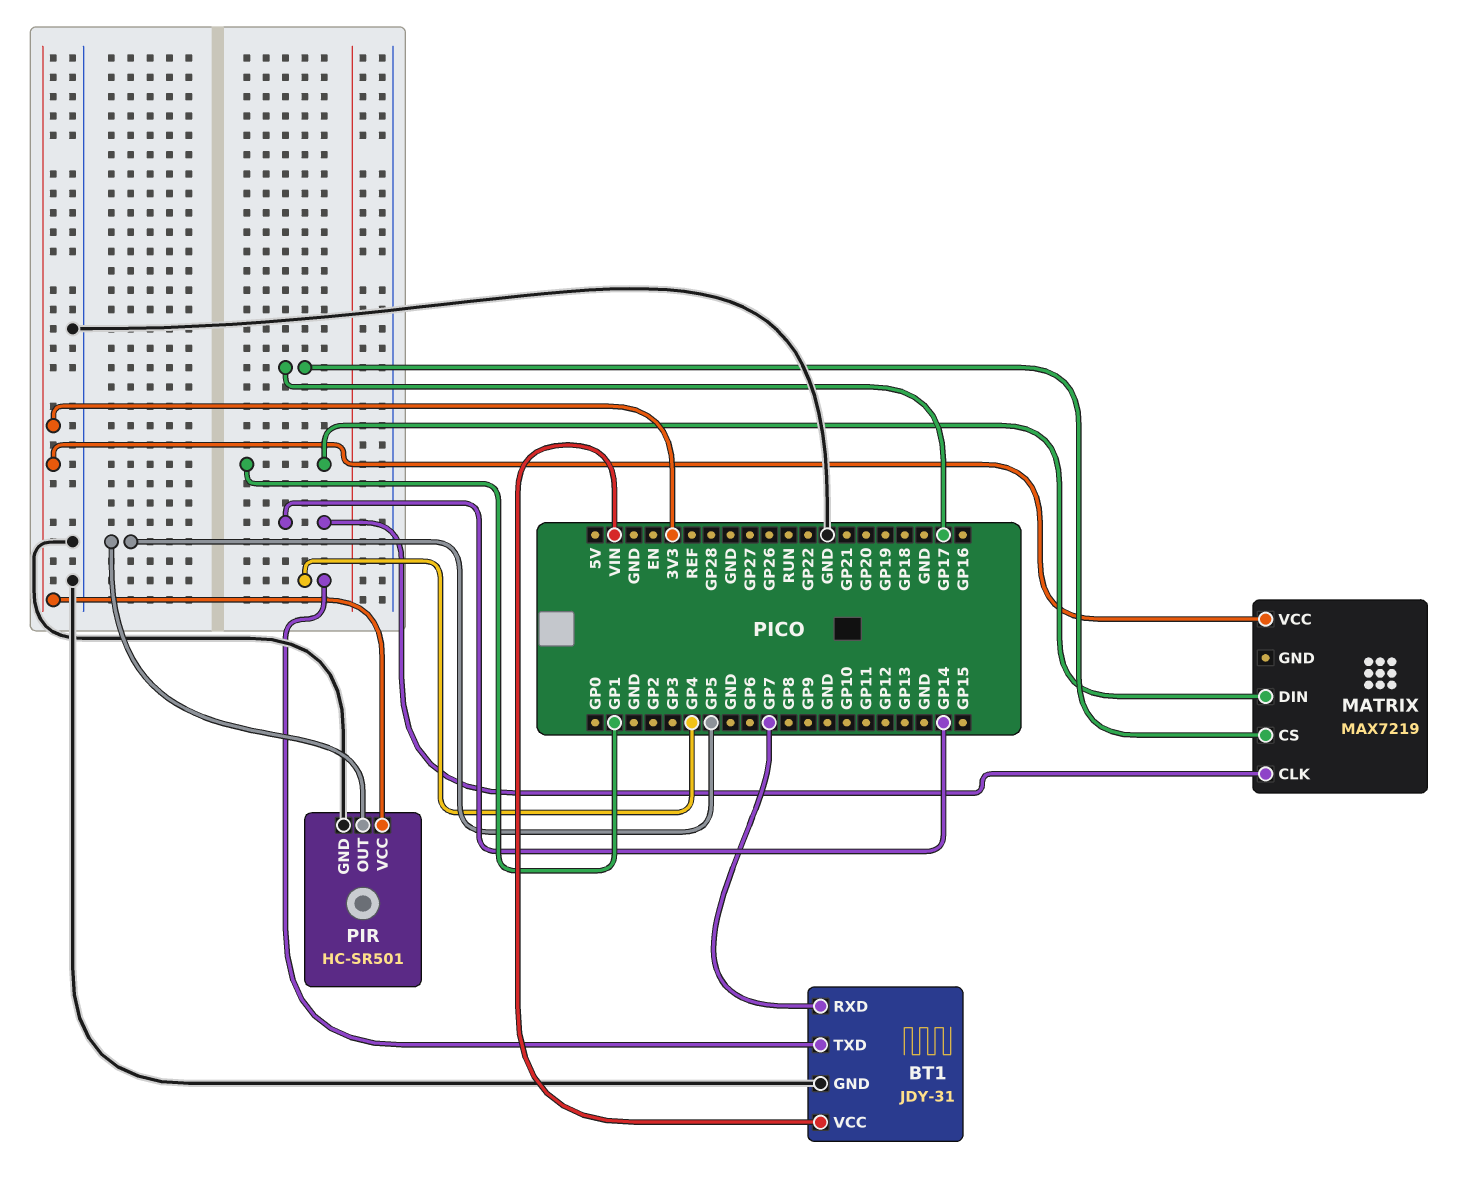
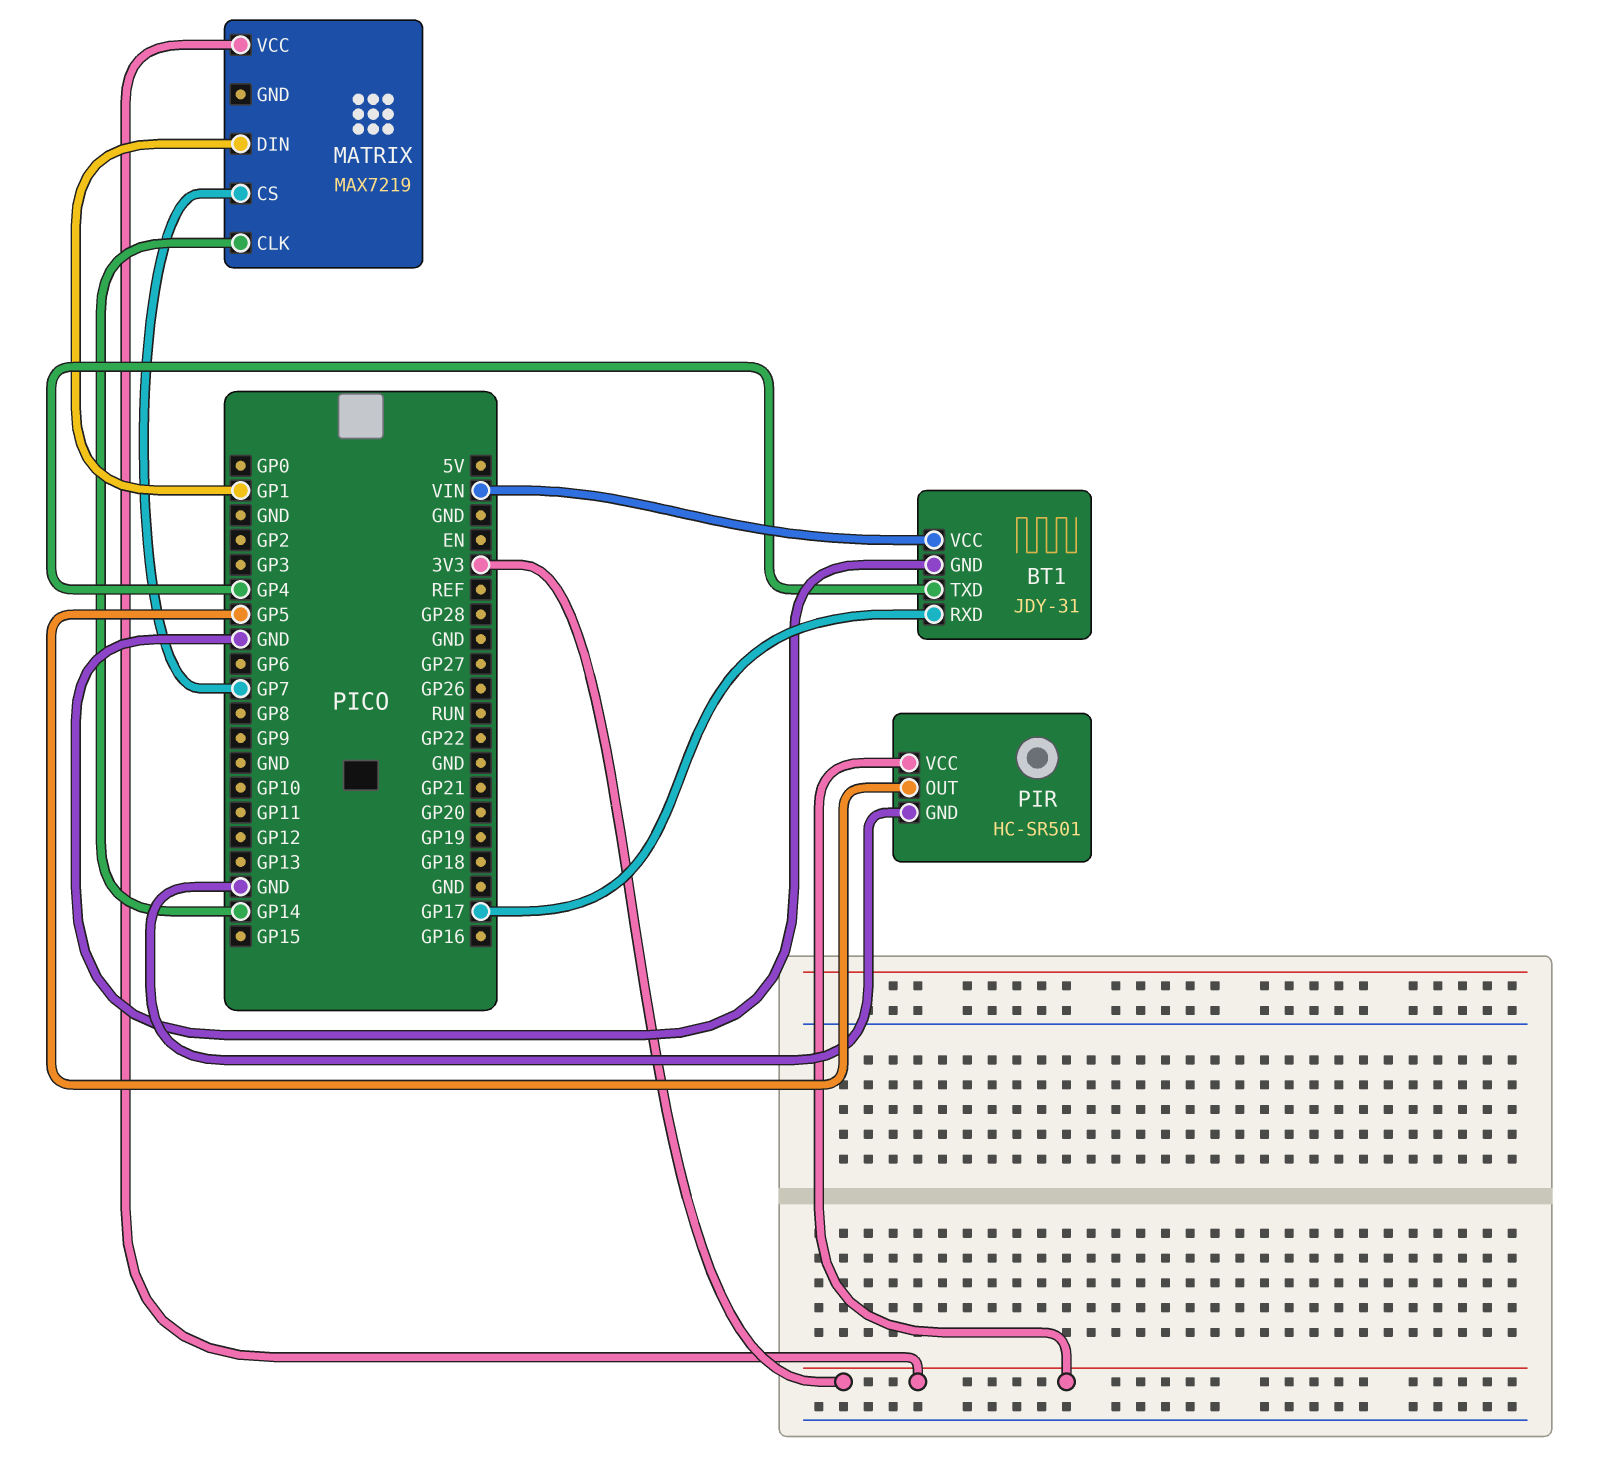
BT1 pin RXD: GP7 -> GP17
MATRIX pin CS: GP17 -> GP7

